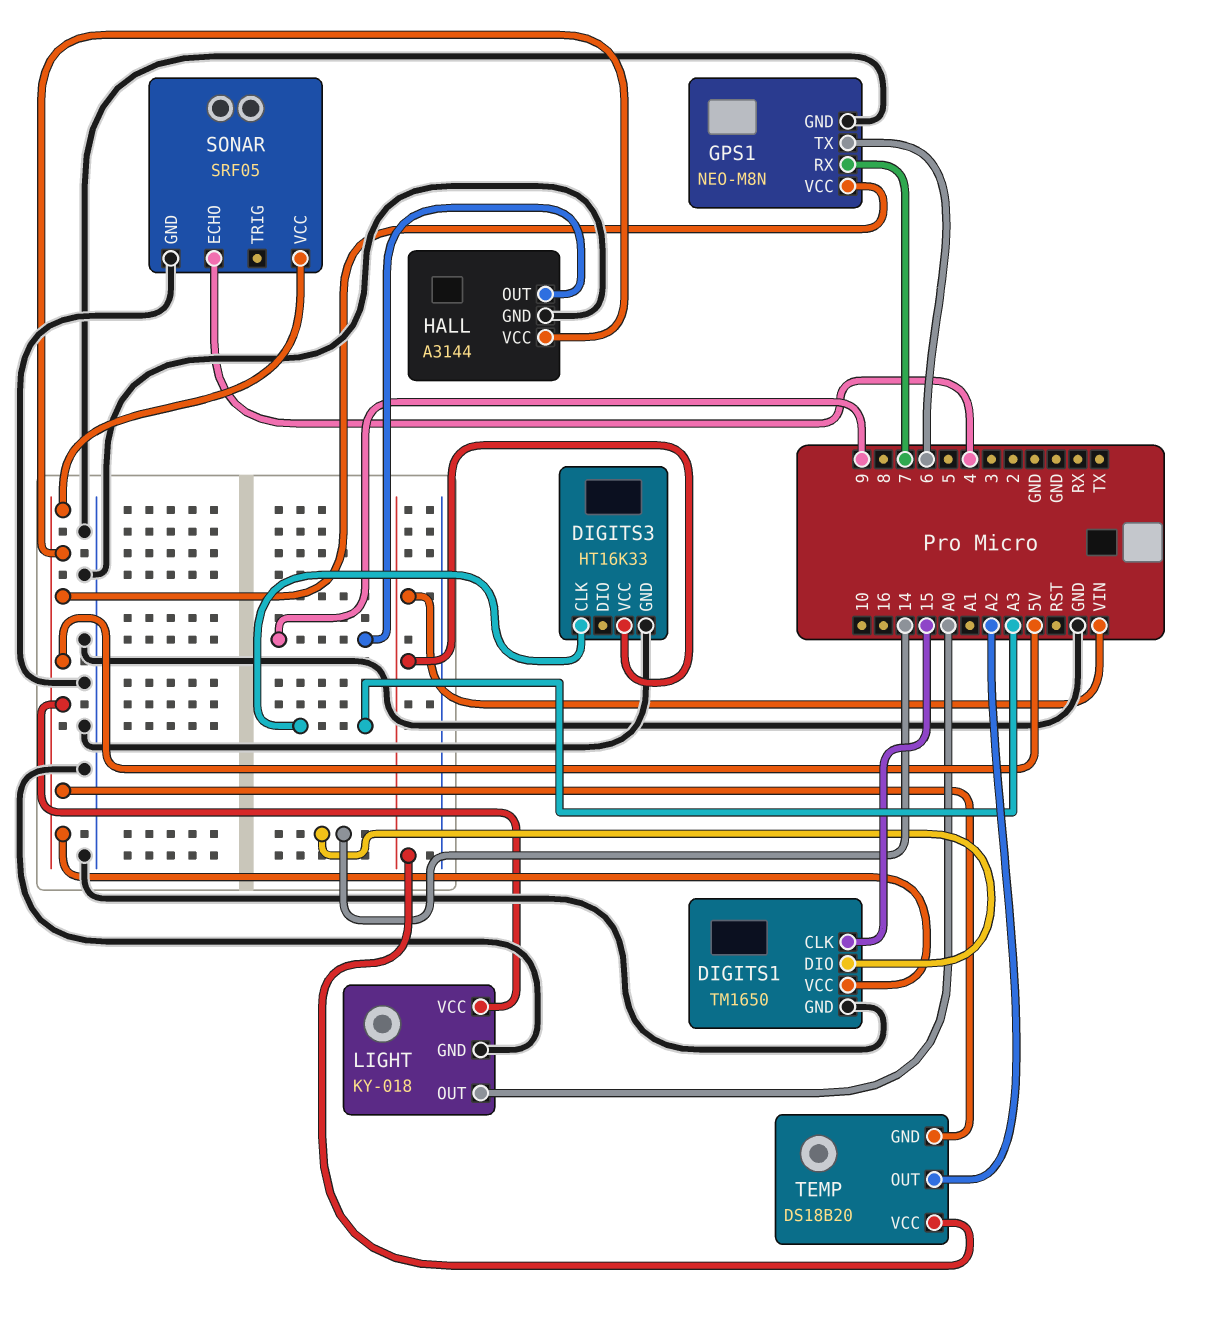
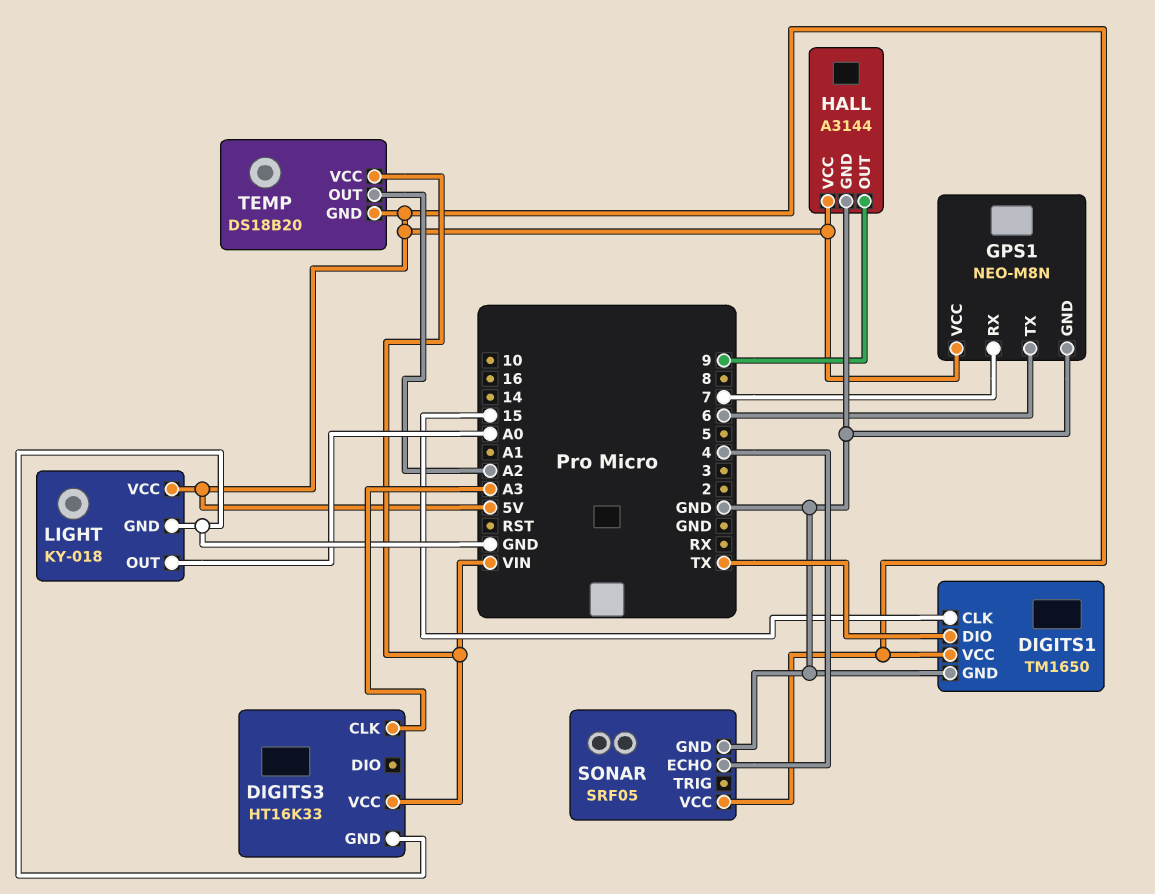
DIGITS1 pin DIO: 14 -> TX

